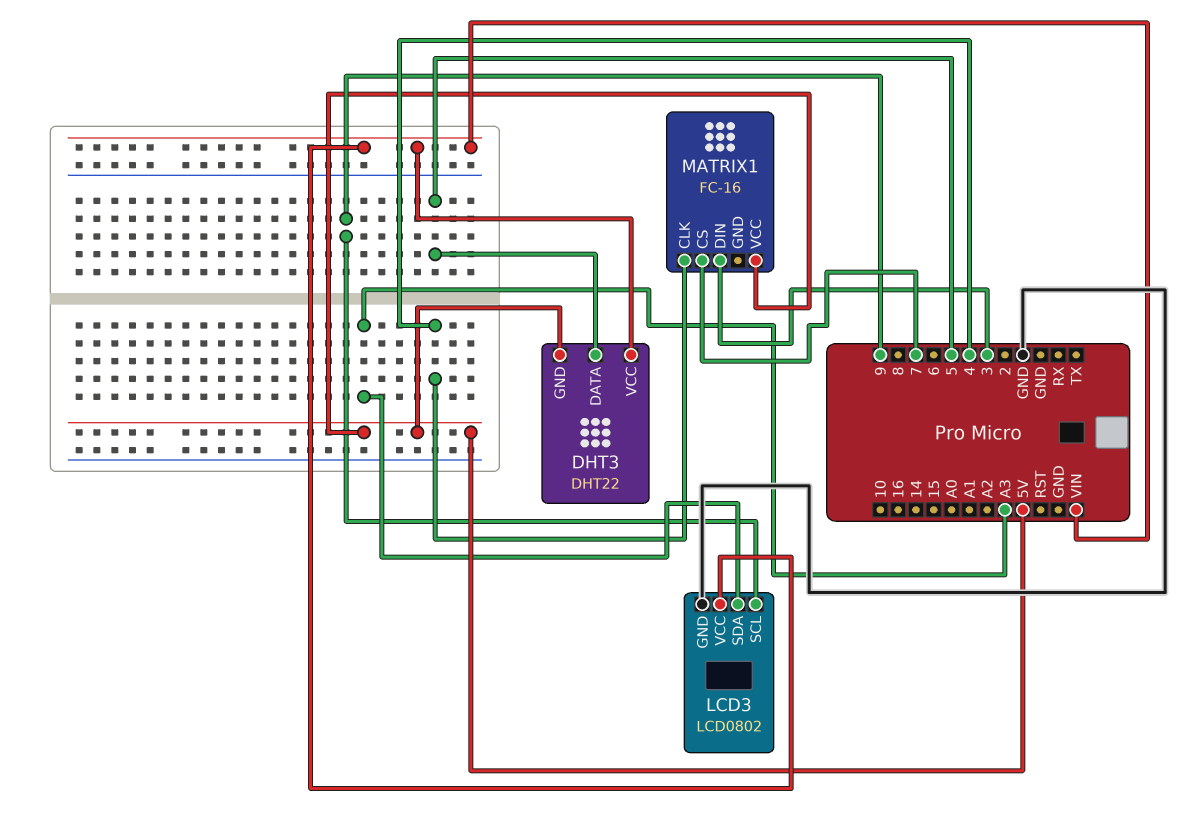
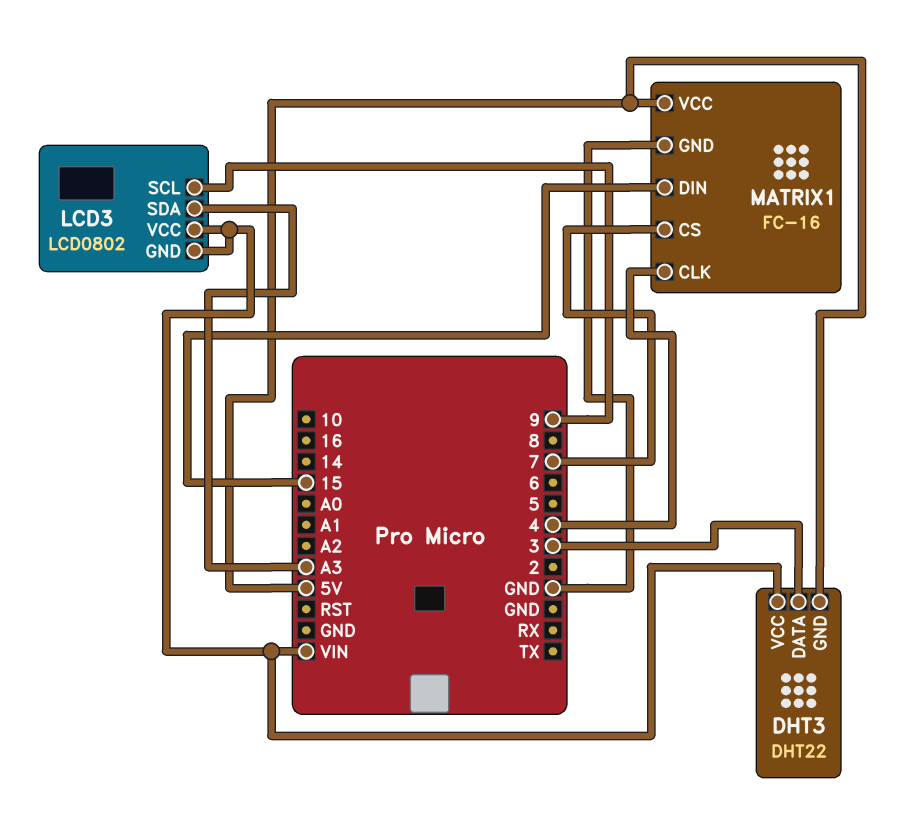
DHT3 pin DATA: 5 -> 3
LCD3 pin GND: GND -> VIN
MATRIX1 pin DIN: 3 -> 15
MATRIX1 pin GND: none -> GND

